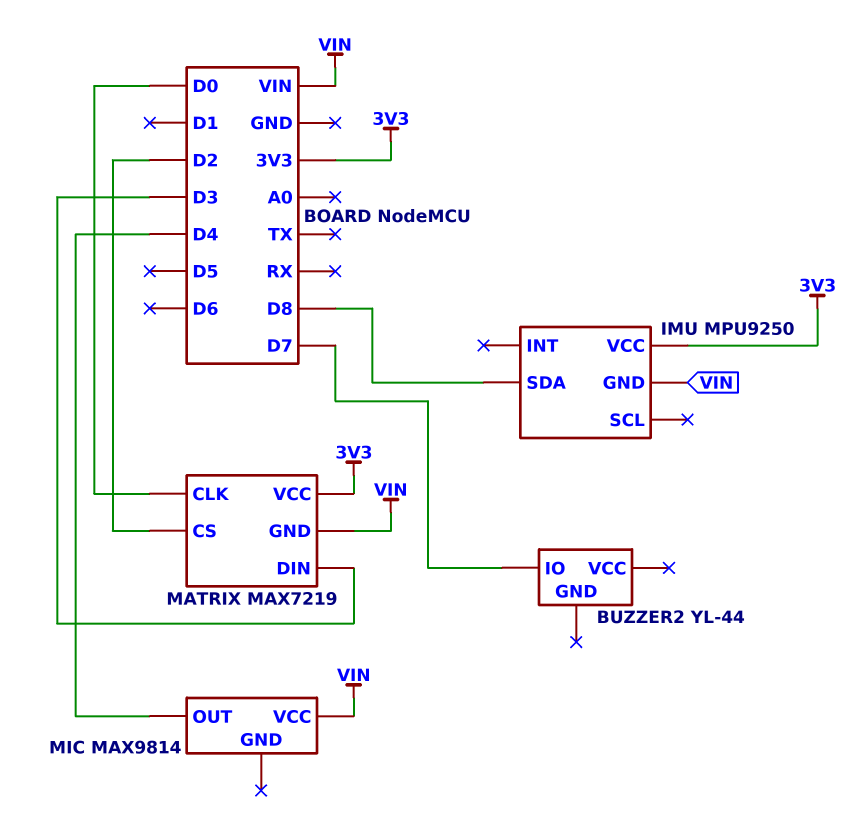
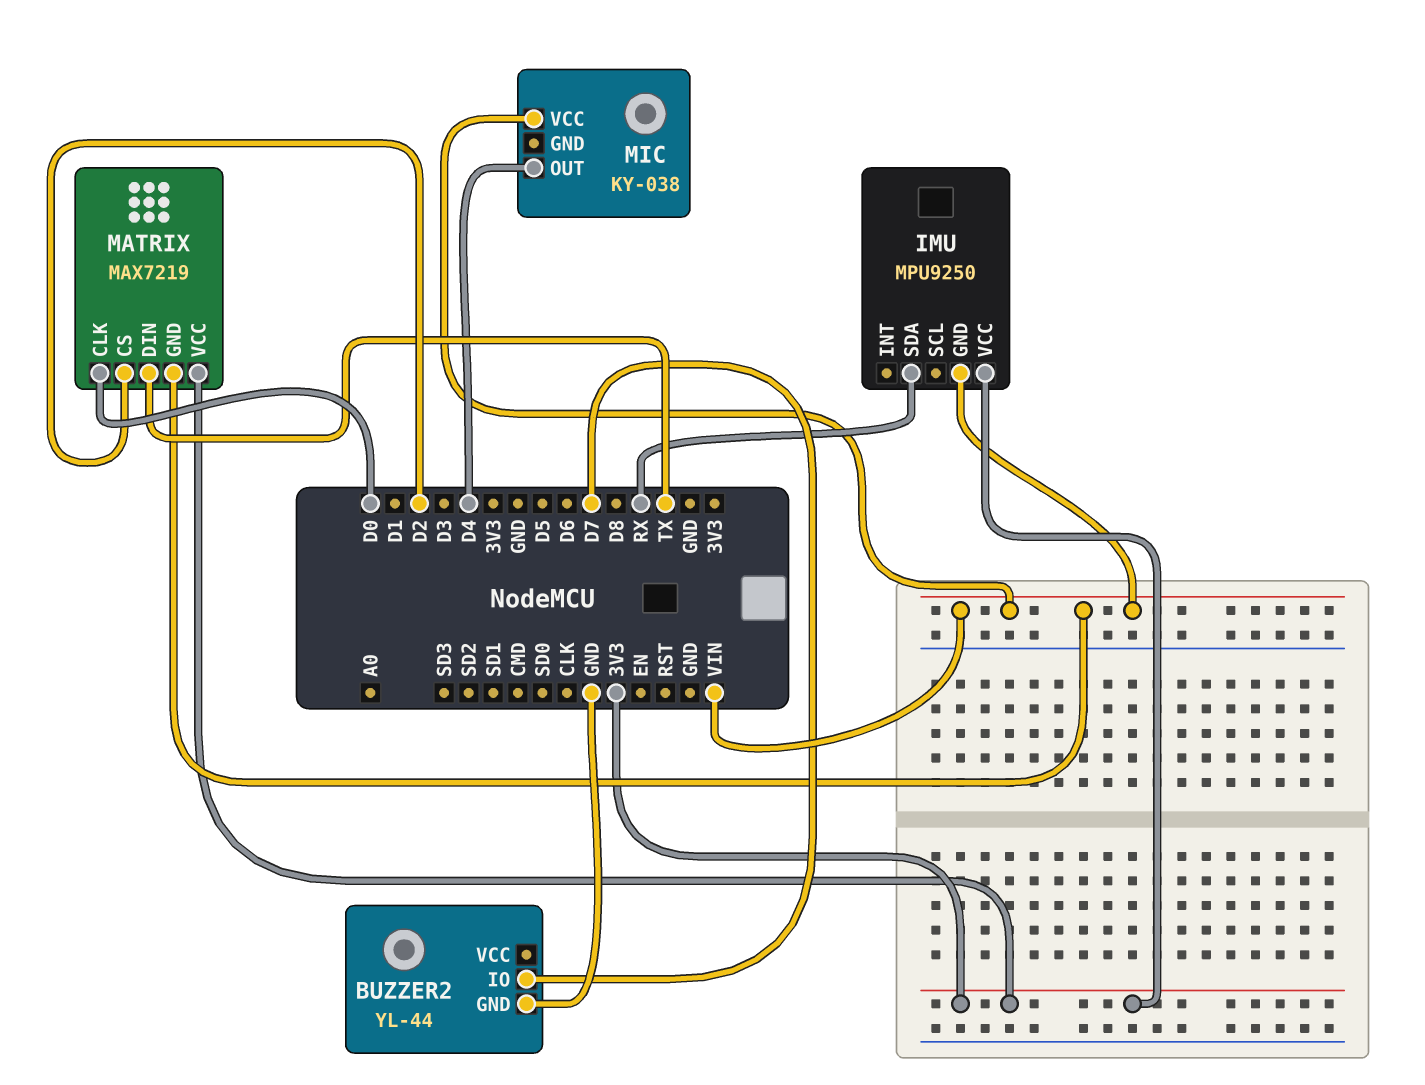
BUZZER2 pin GND: none -> GND
IMU pin SDA: D8 -> RX
MATRIX pin DIN: D3 -> TX
MIC: MAX9814 -> KY-038

